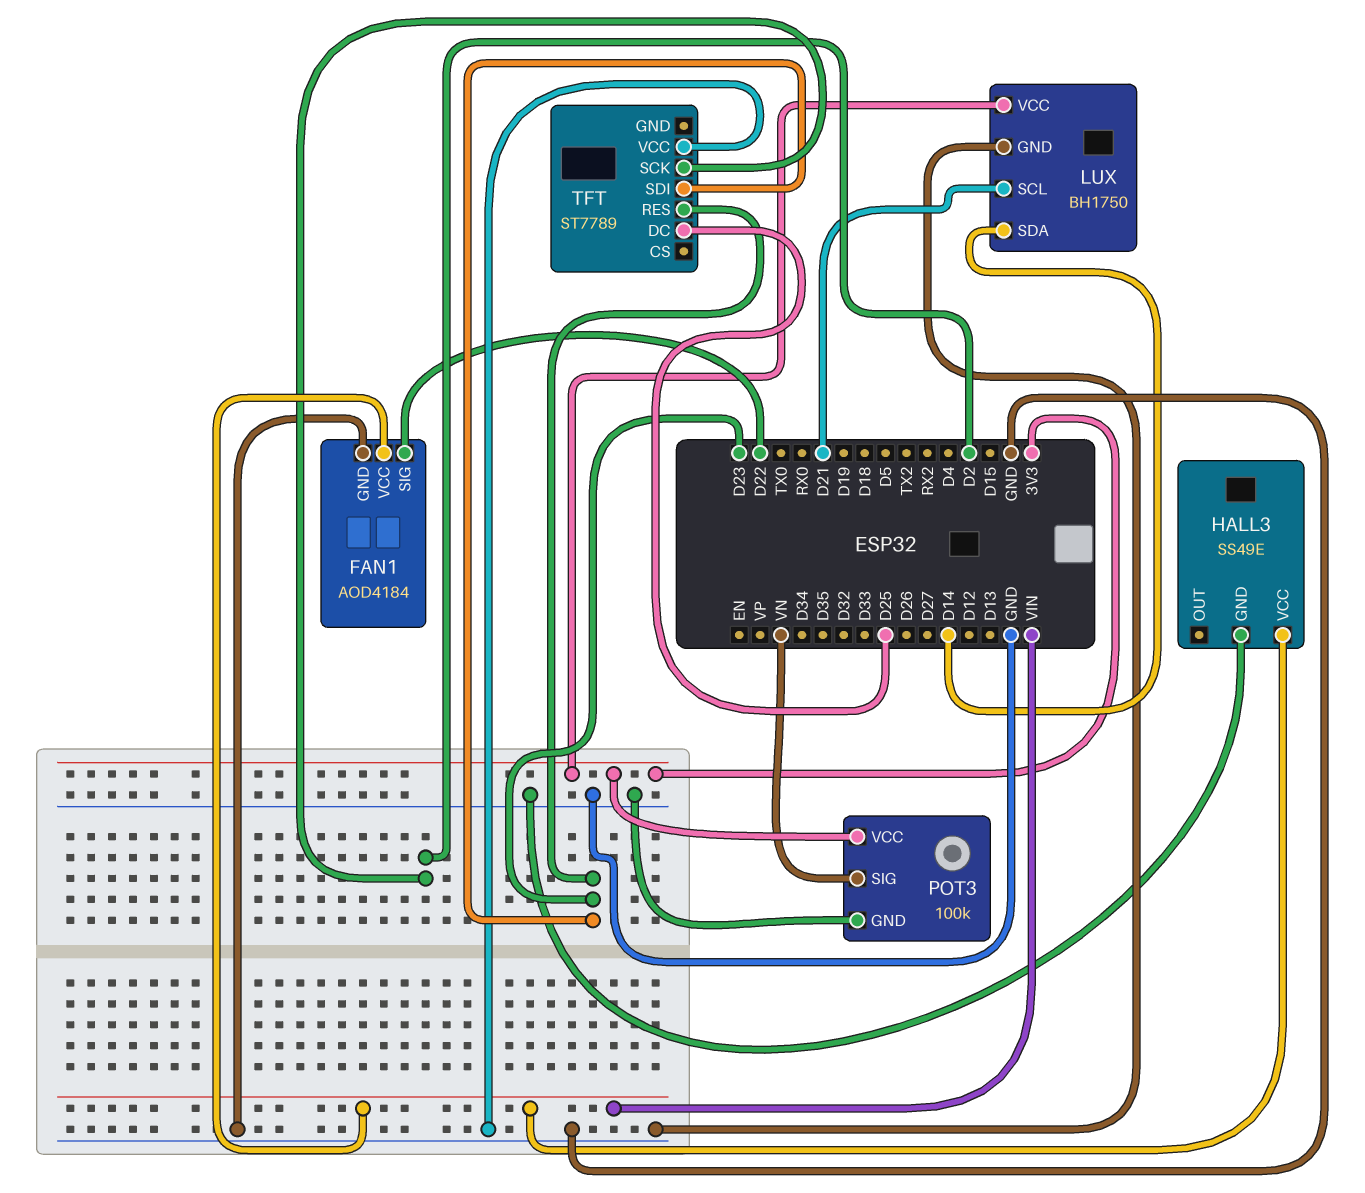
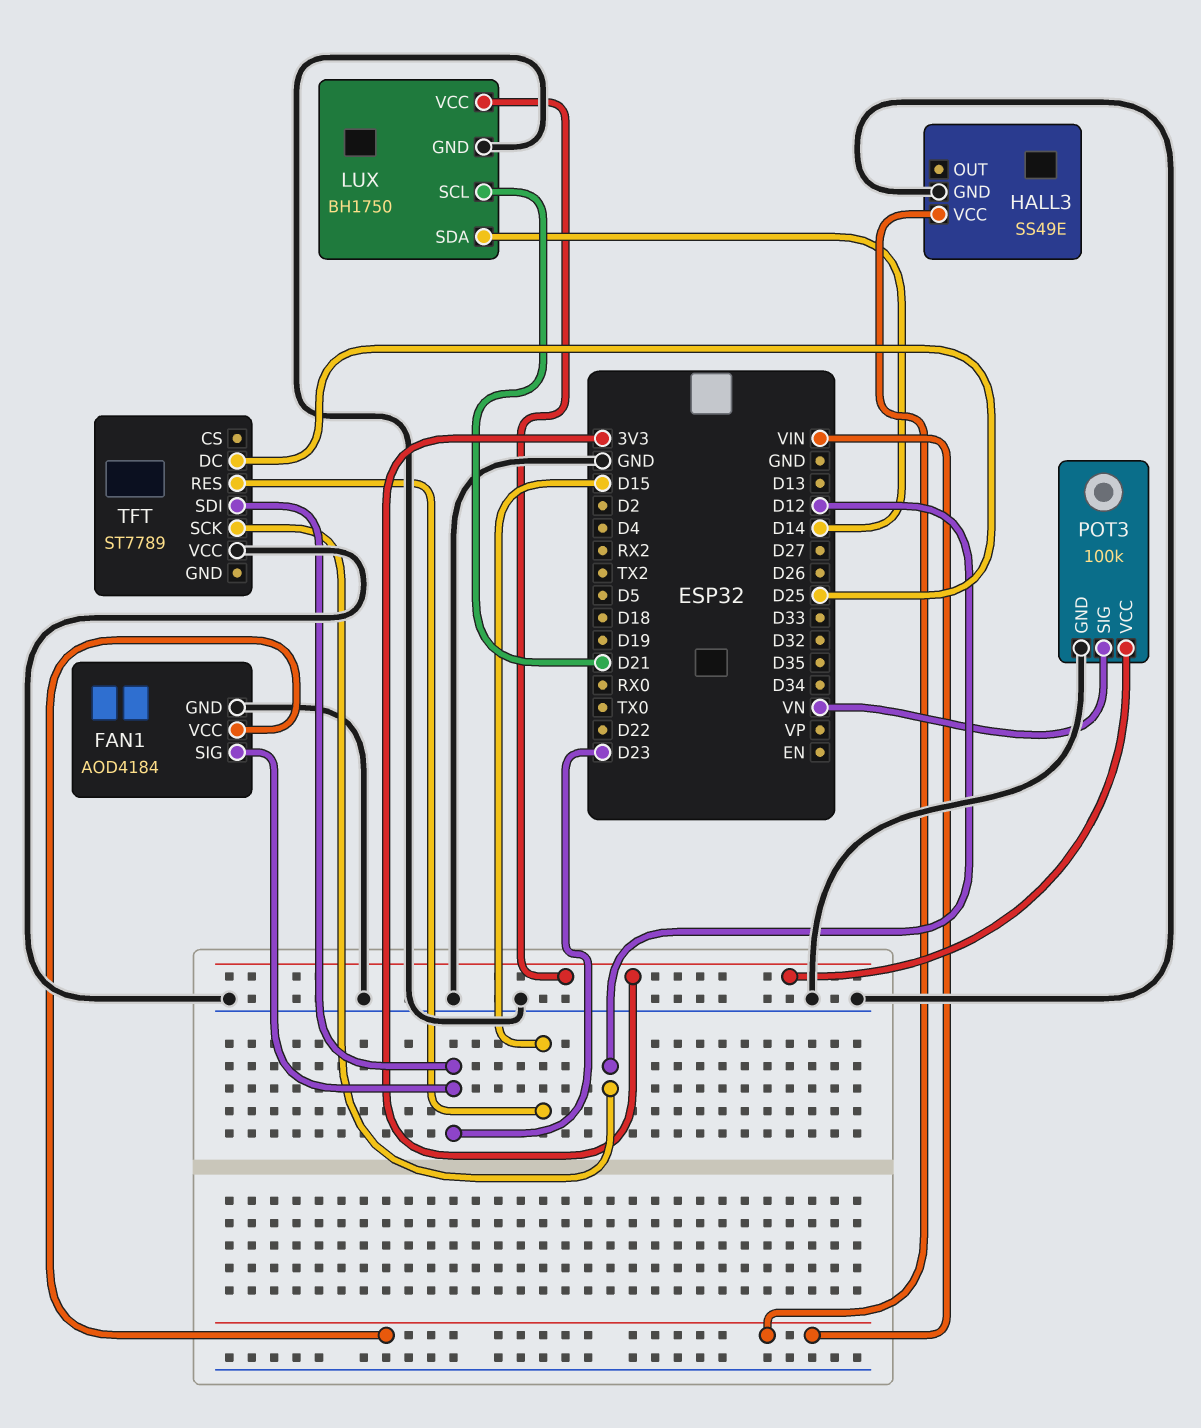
FAN1 pin SIG: D22 -> D23
TFT pin RES: D23 -> D15
TFT pin SCK: D2 -> D12

